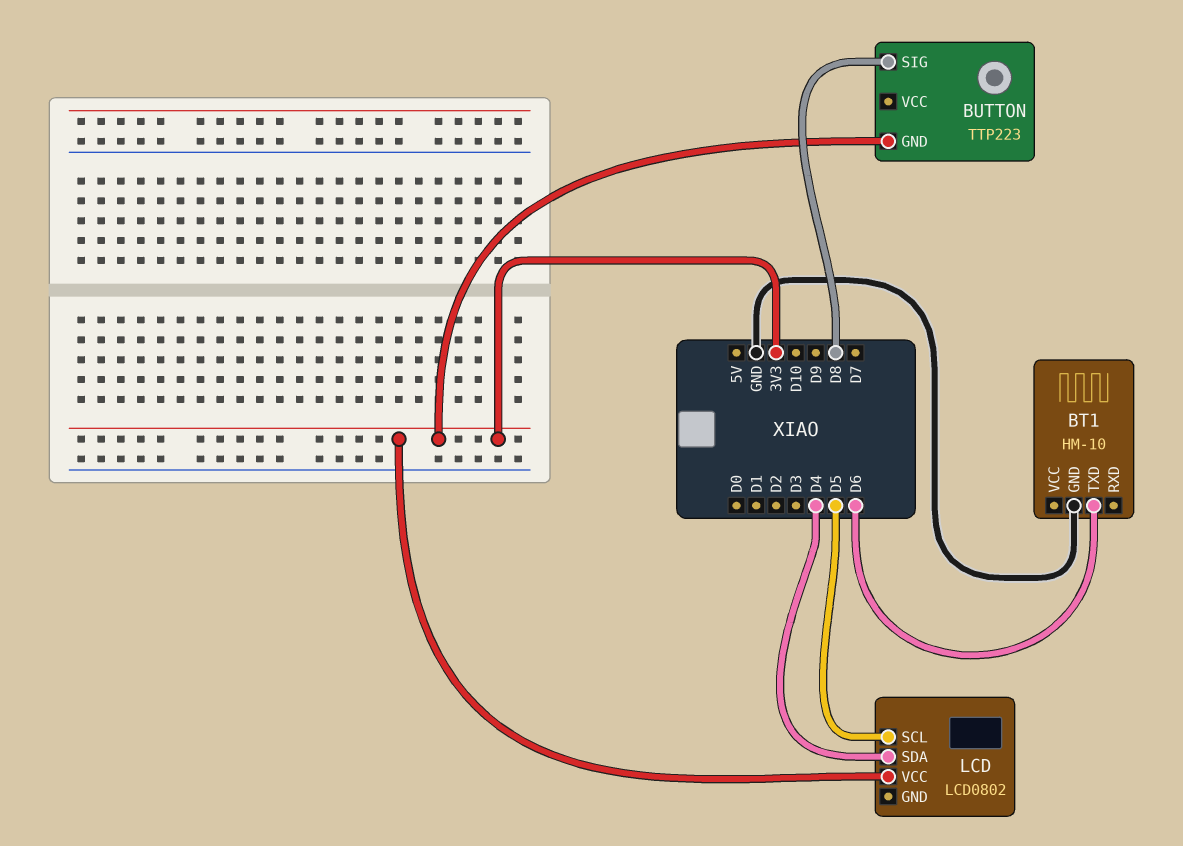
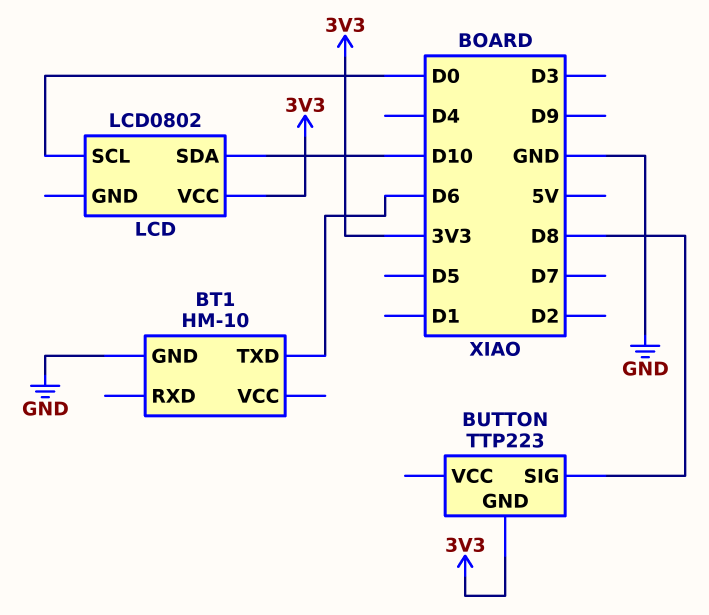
LCD pin SCL: D5 -> D0
LCD pin SDA: D4 -> D10

